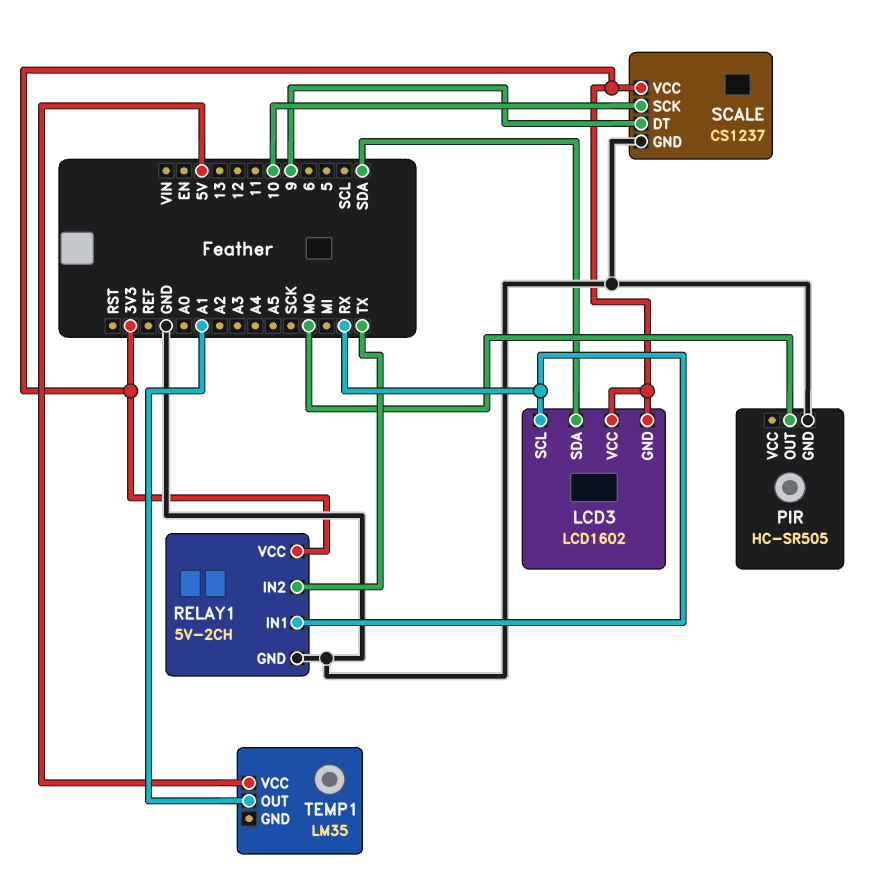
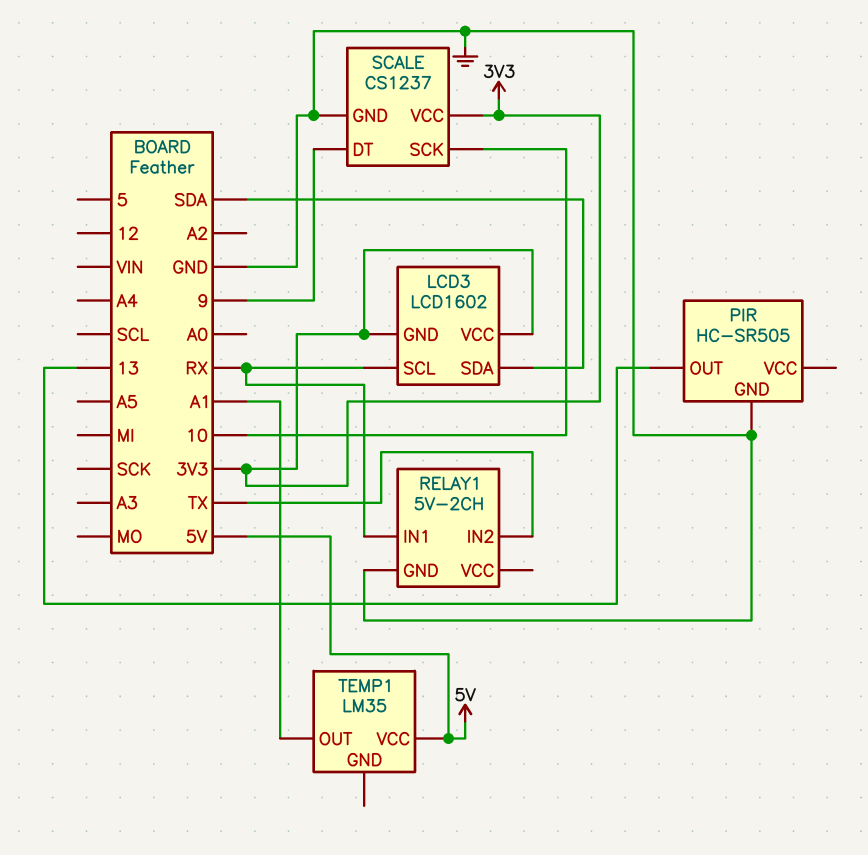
PIR pin OUT: MO -> 13
RELAY1 pin VCC: 3V3 -> none

